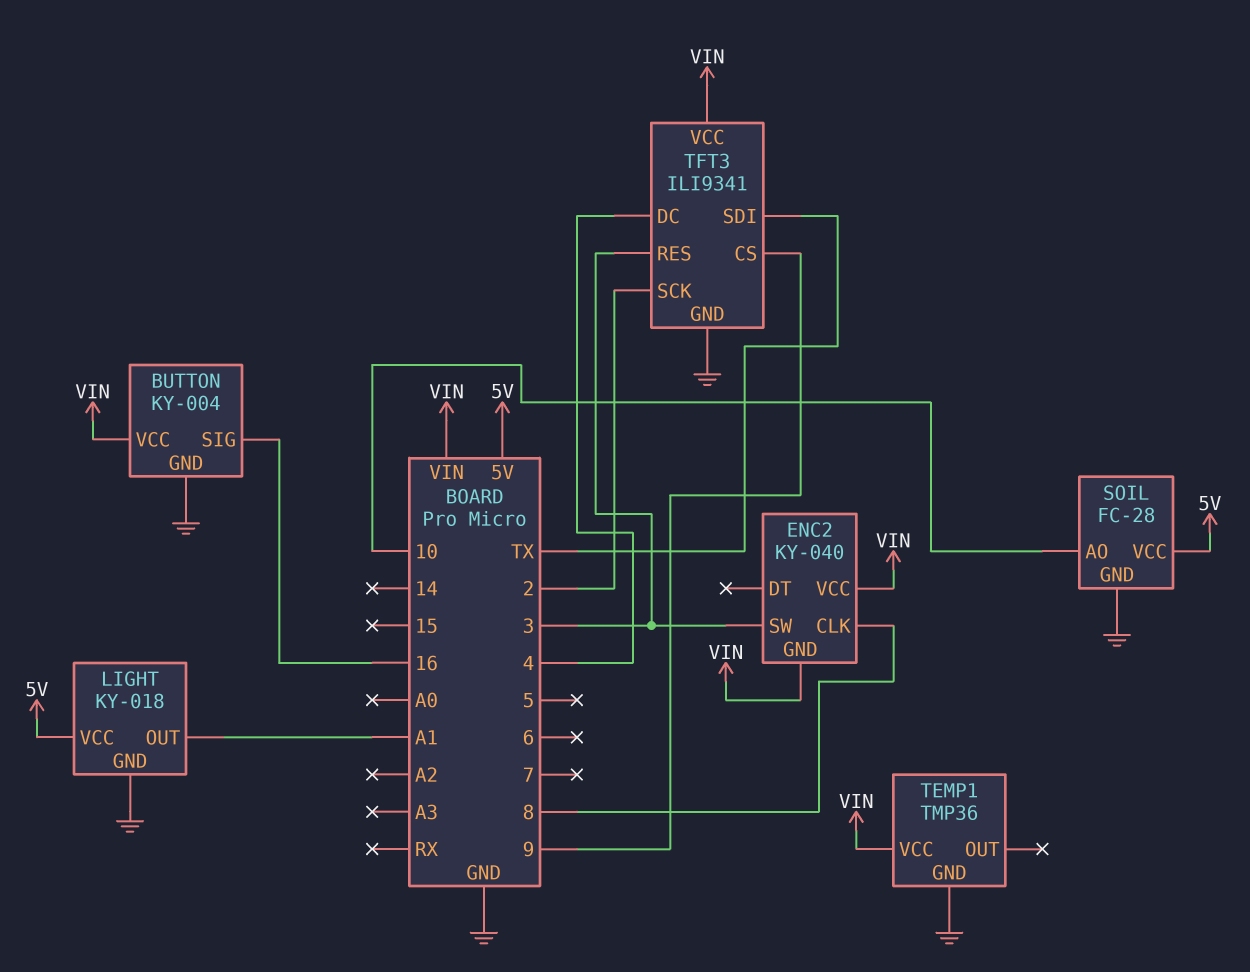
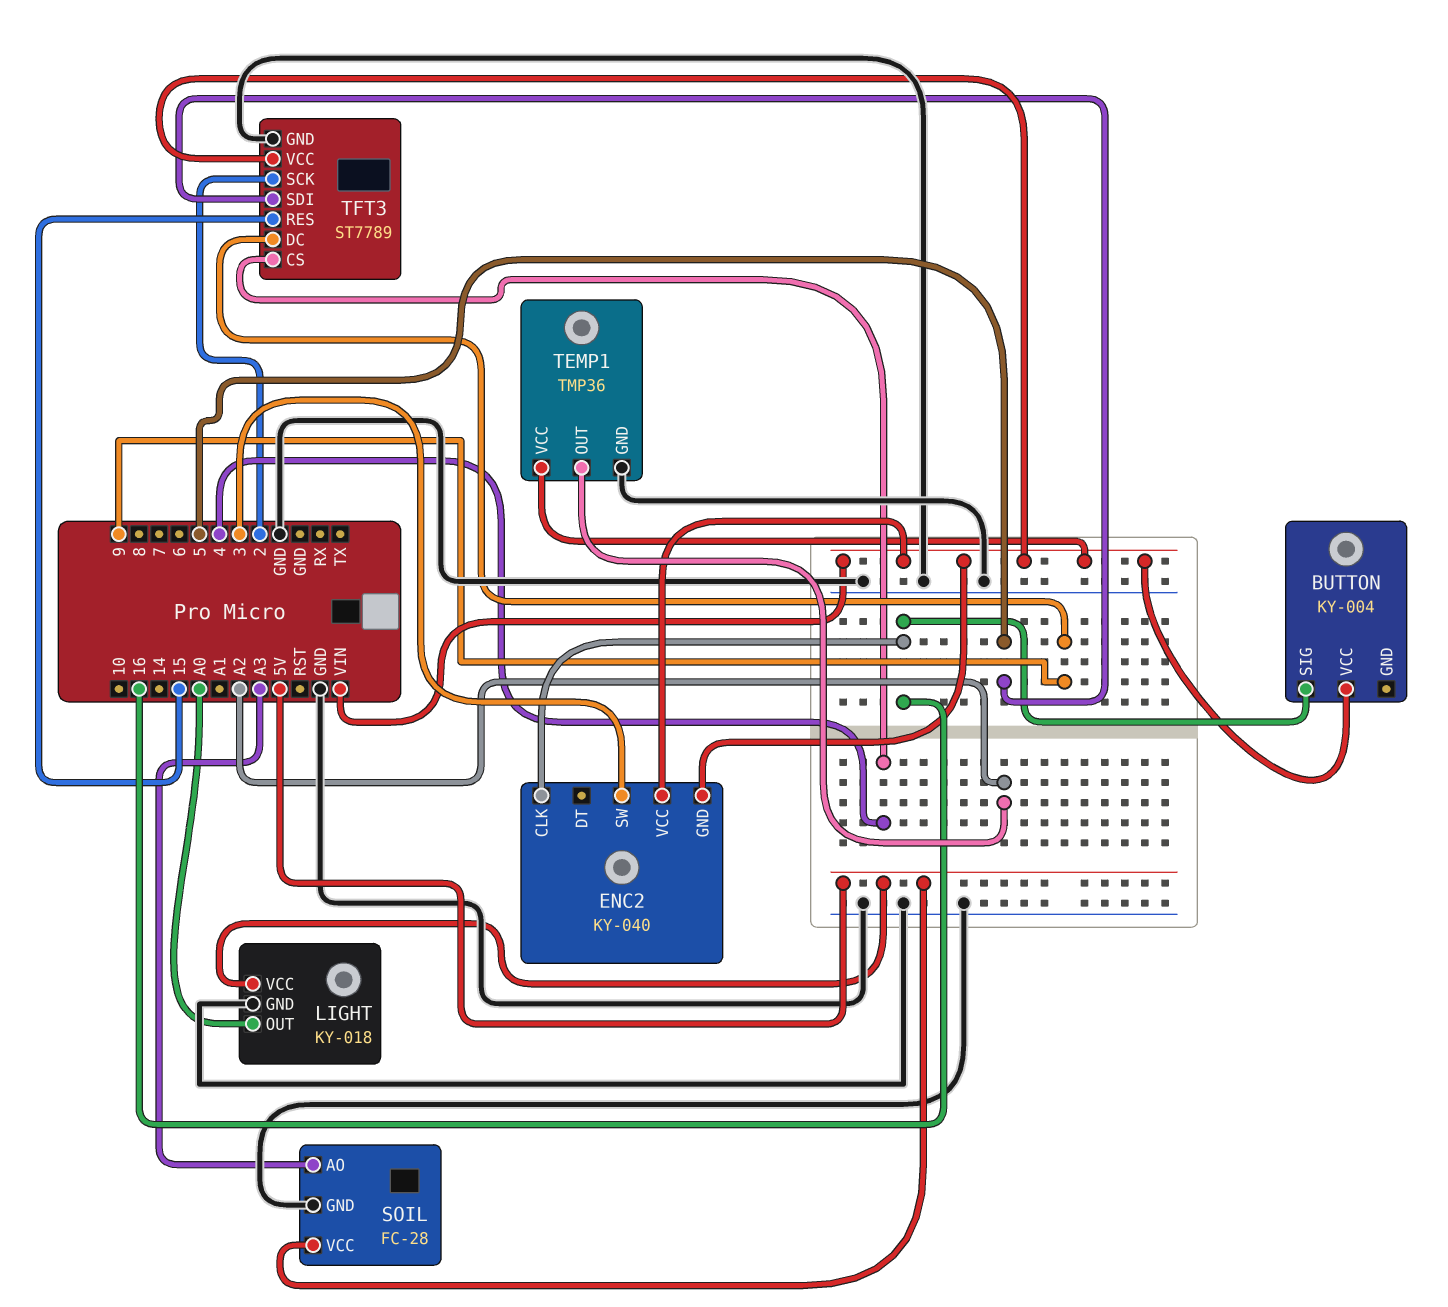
BUTTON pin GND: GND -> none
ENC2 pin CLK: 8 -> 16
LIGHT pin OUT: A1 -> A0
SOIL pin AO: 10 -> A3
TEMP1 pin OUT: none -> A2
TFT3: ILI9341 -> ST7789
TFT3 pin CS: 9 -> 4
TFT3 pin DC: 4 -> 9
TFT3 pin RES: 3 -> 15
TFT3 pin SDI: TX -> 5

